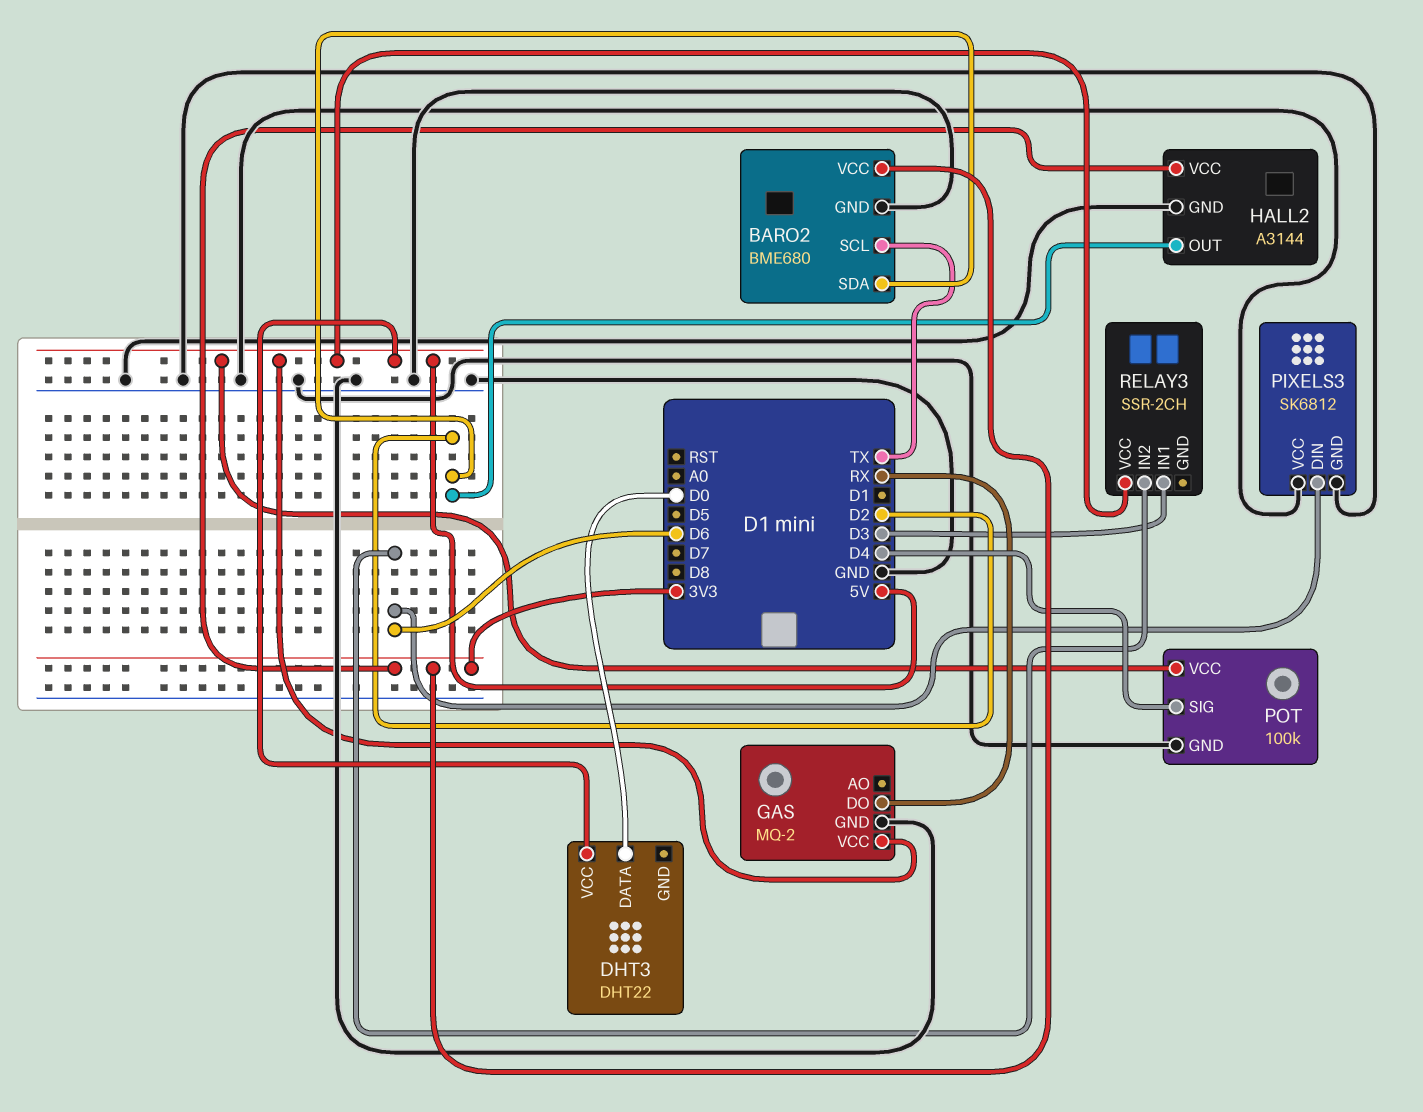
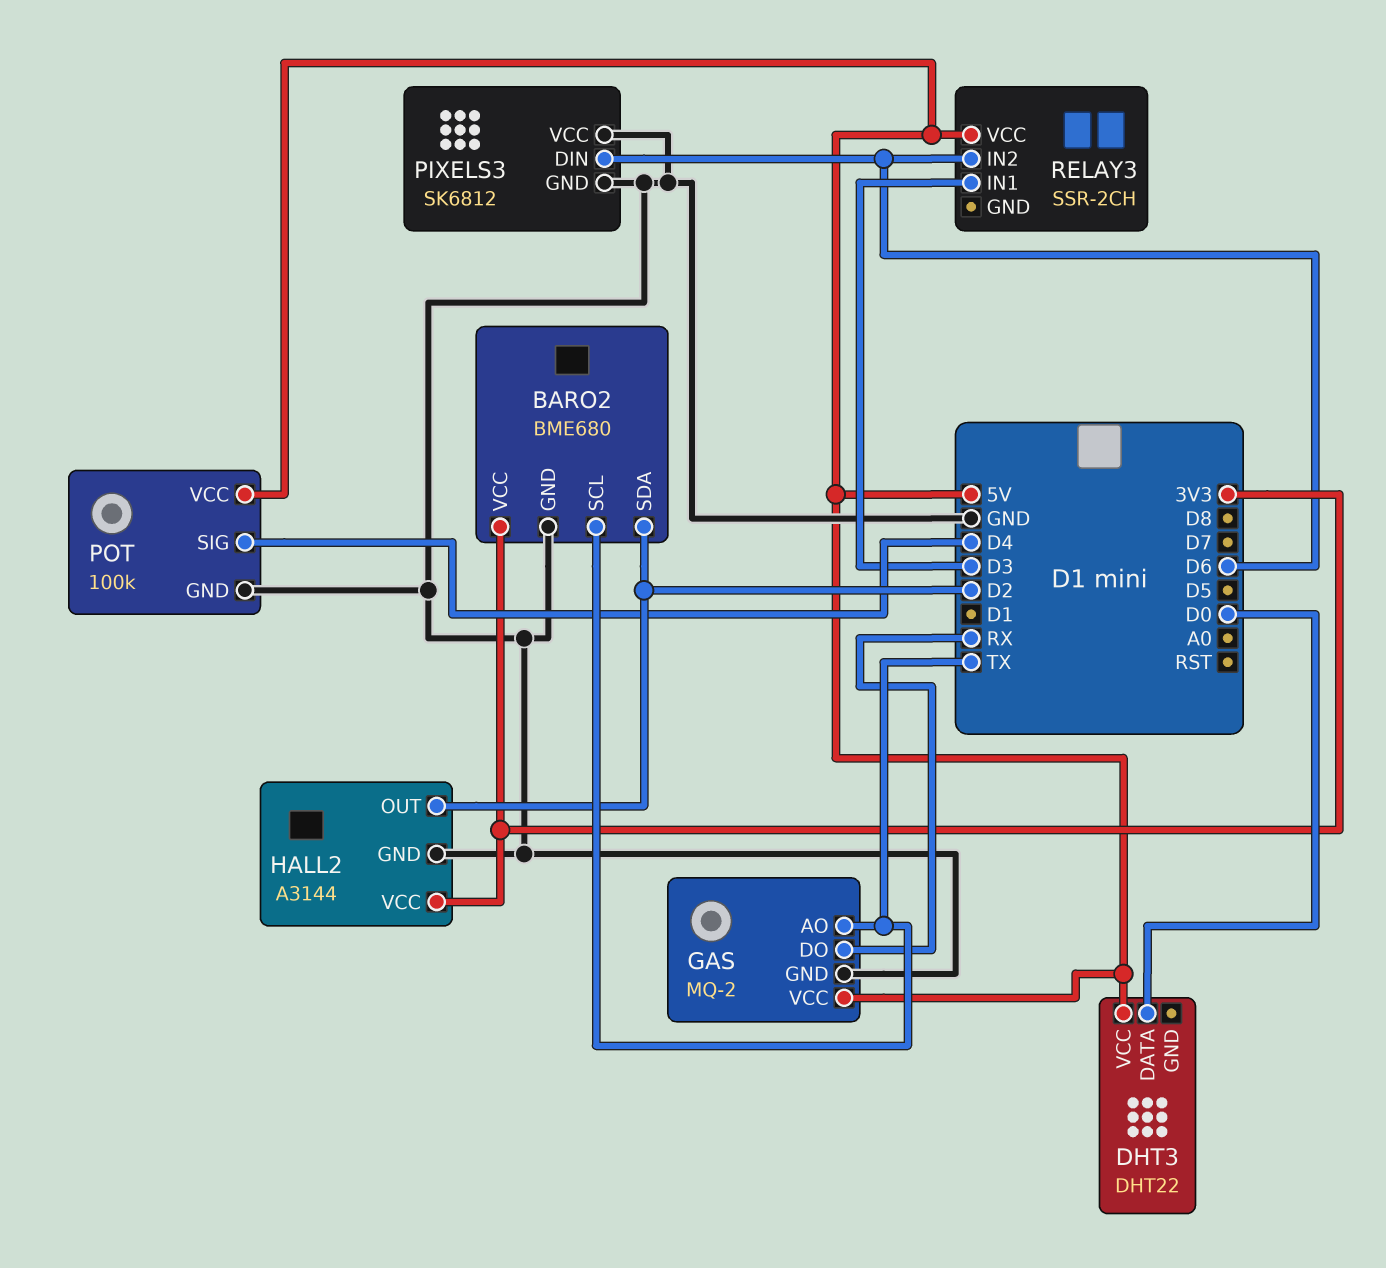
GAS pin AO: none -> TX

